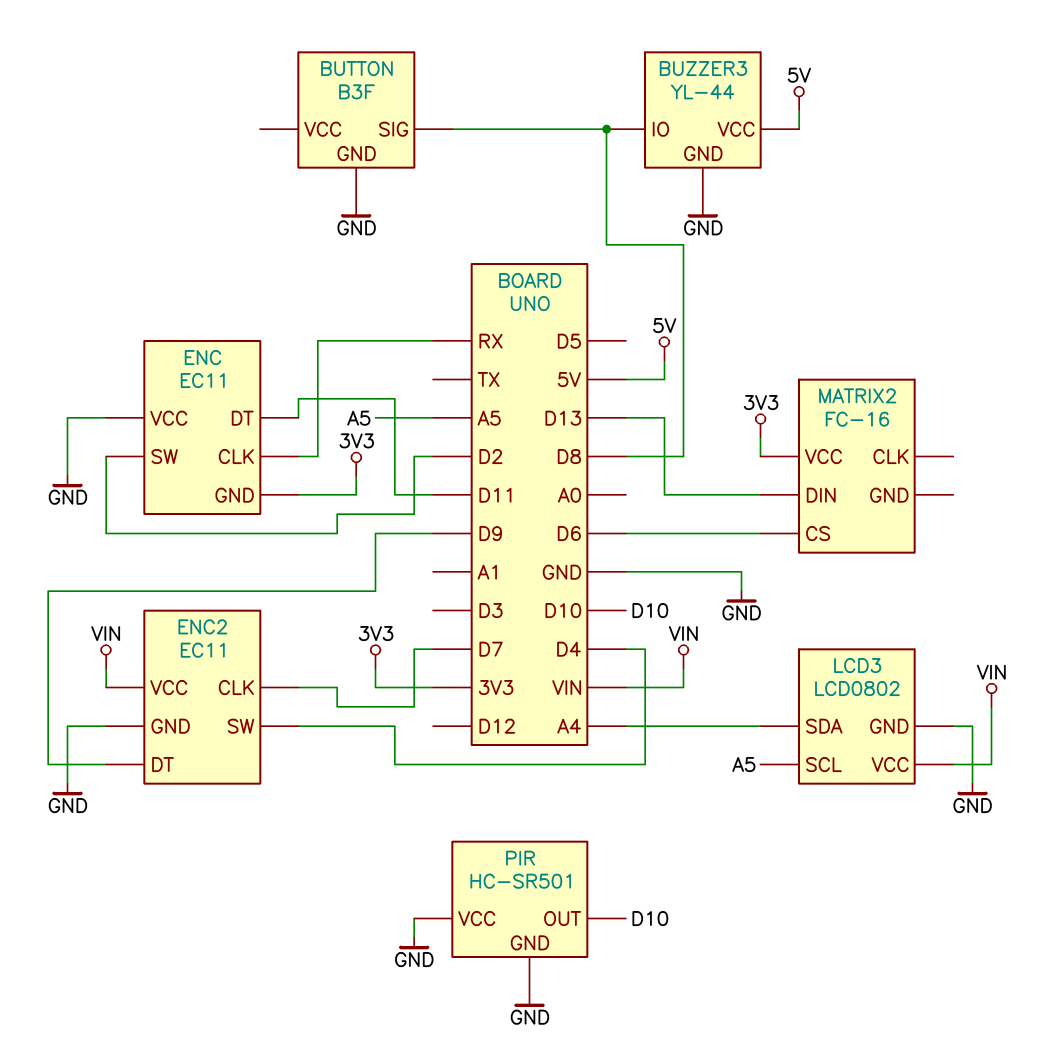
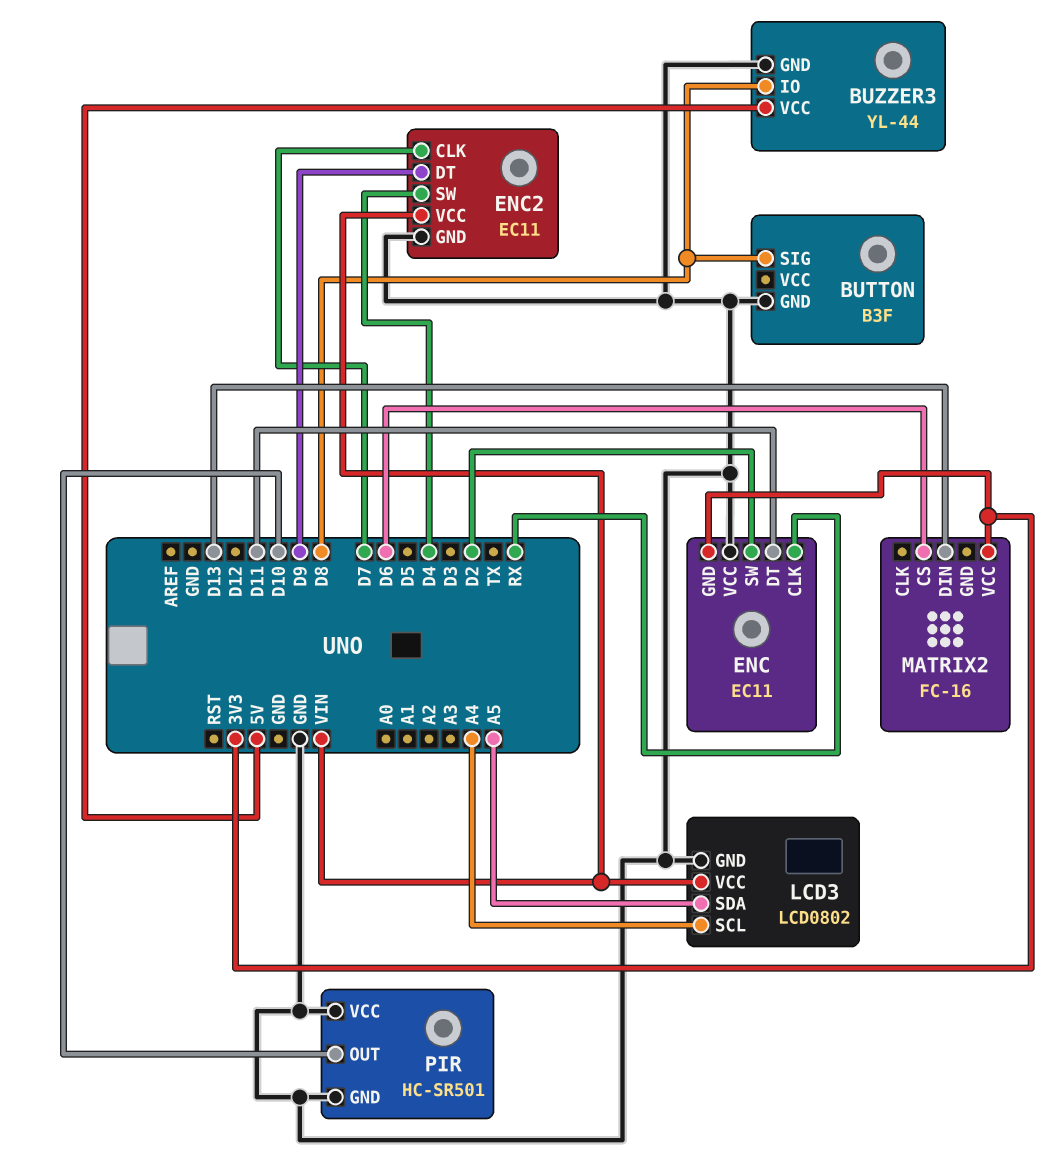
LCD3 pin SCL: A5 -> A4
LCD3 pin SDA: A4 -> A5

